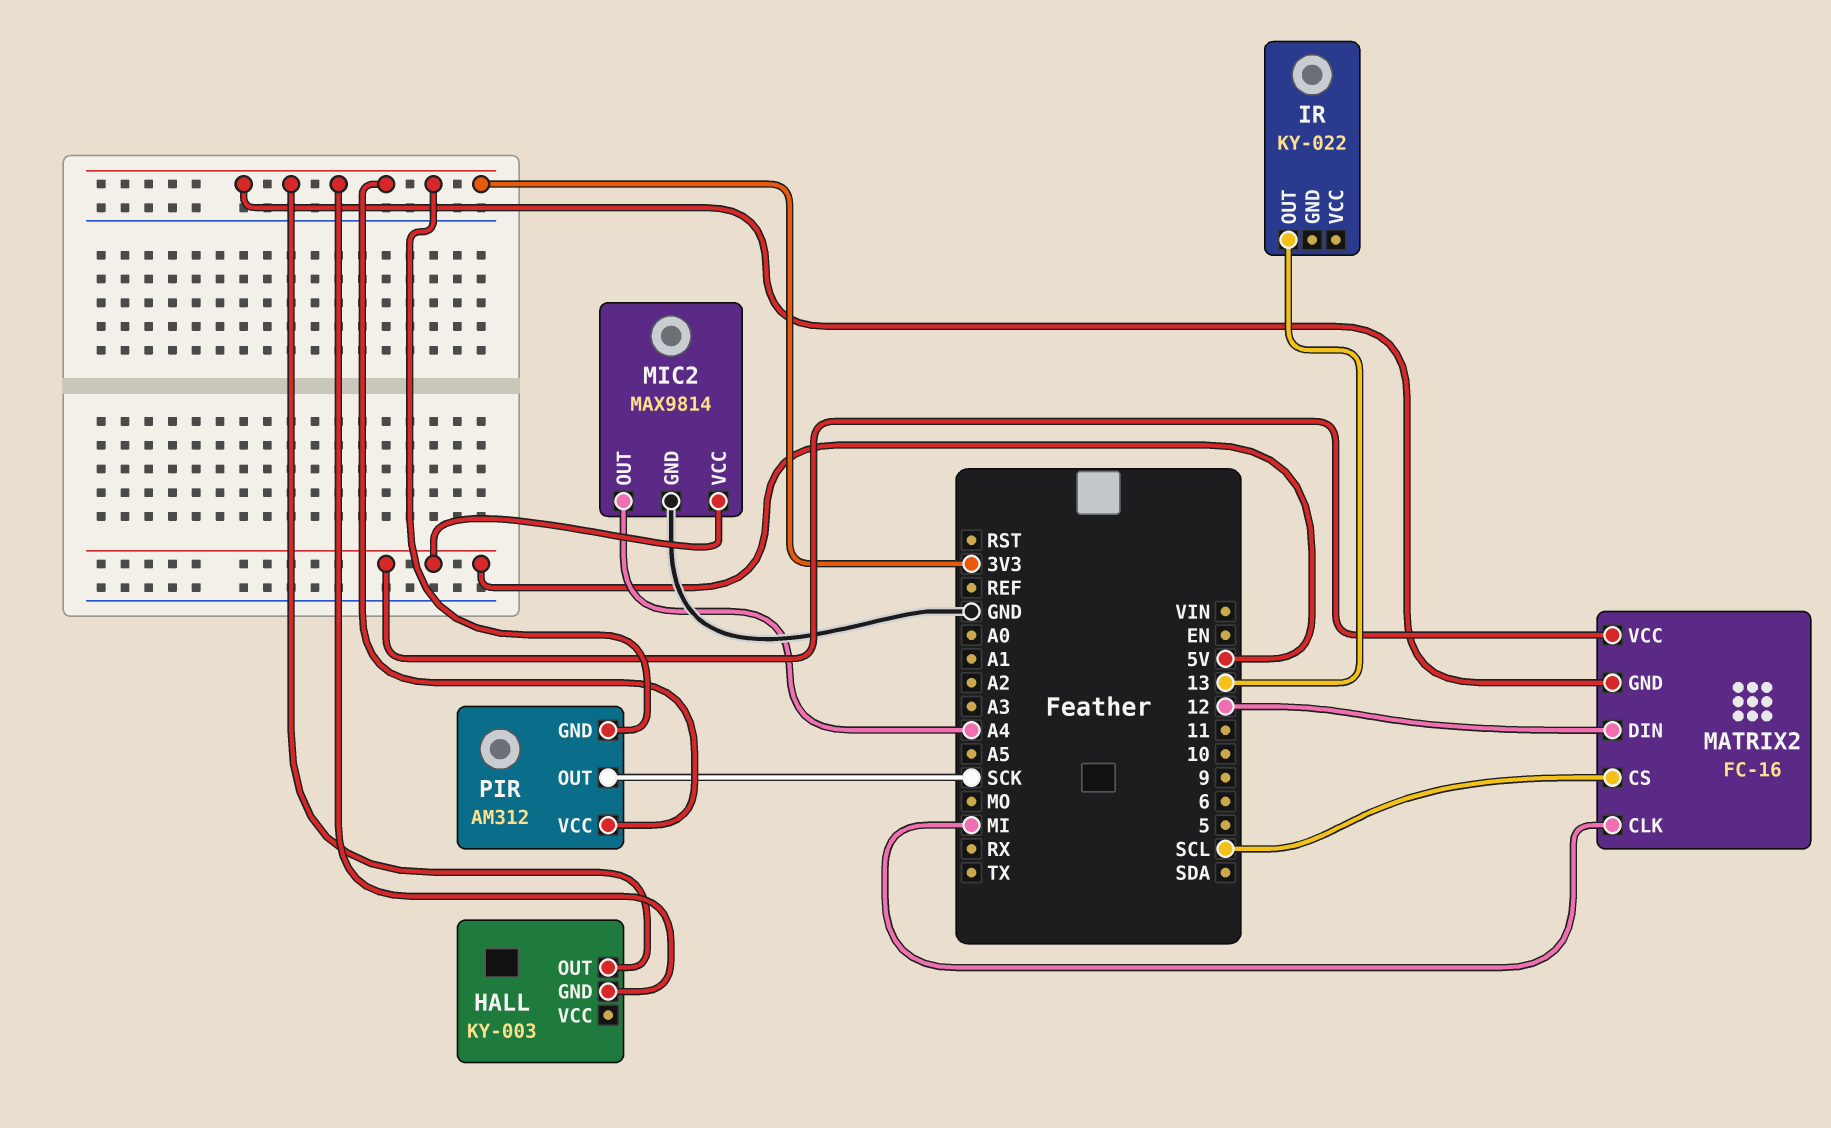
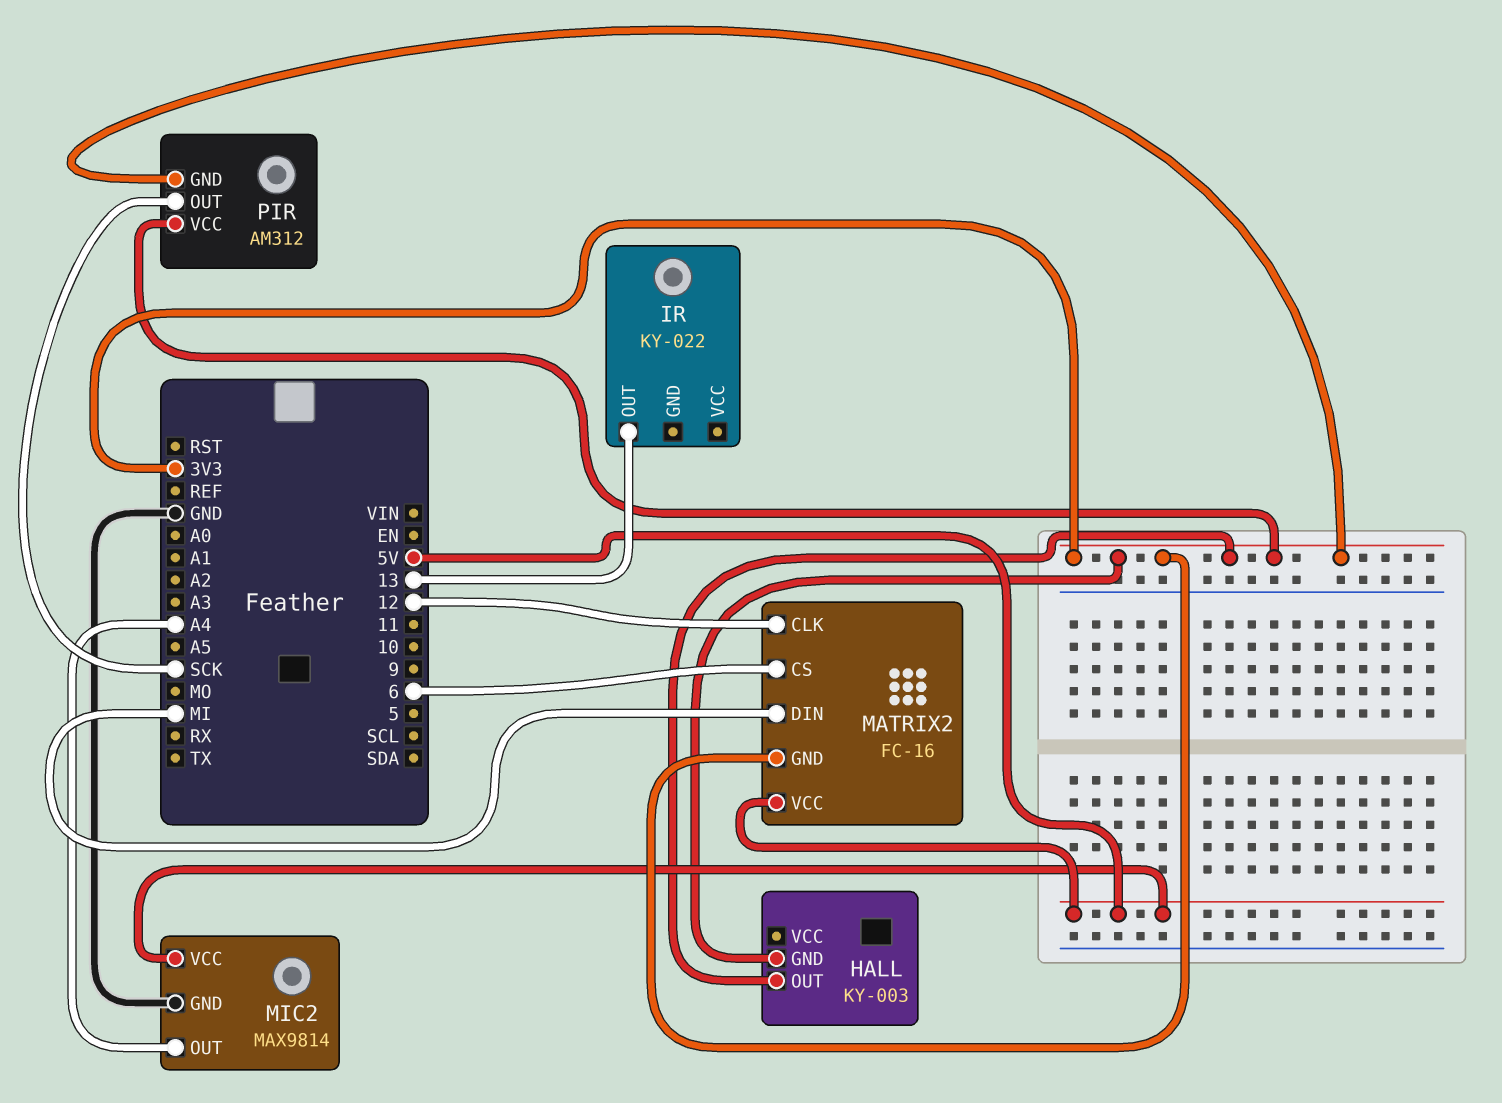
MATRIX2 pin CLK: MI -> 12
MATRIX2 pin CS: SCL -> 6
MATRIX2 pin DIN: 12 -> MI

